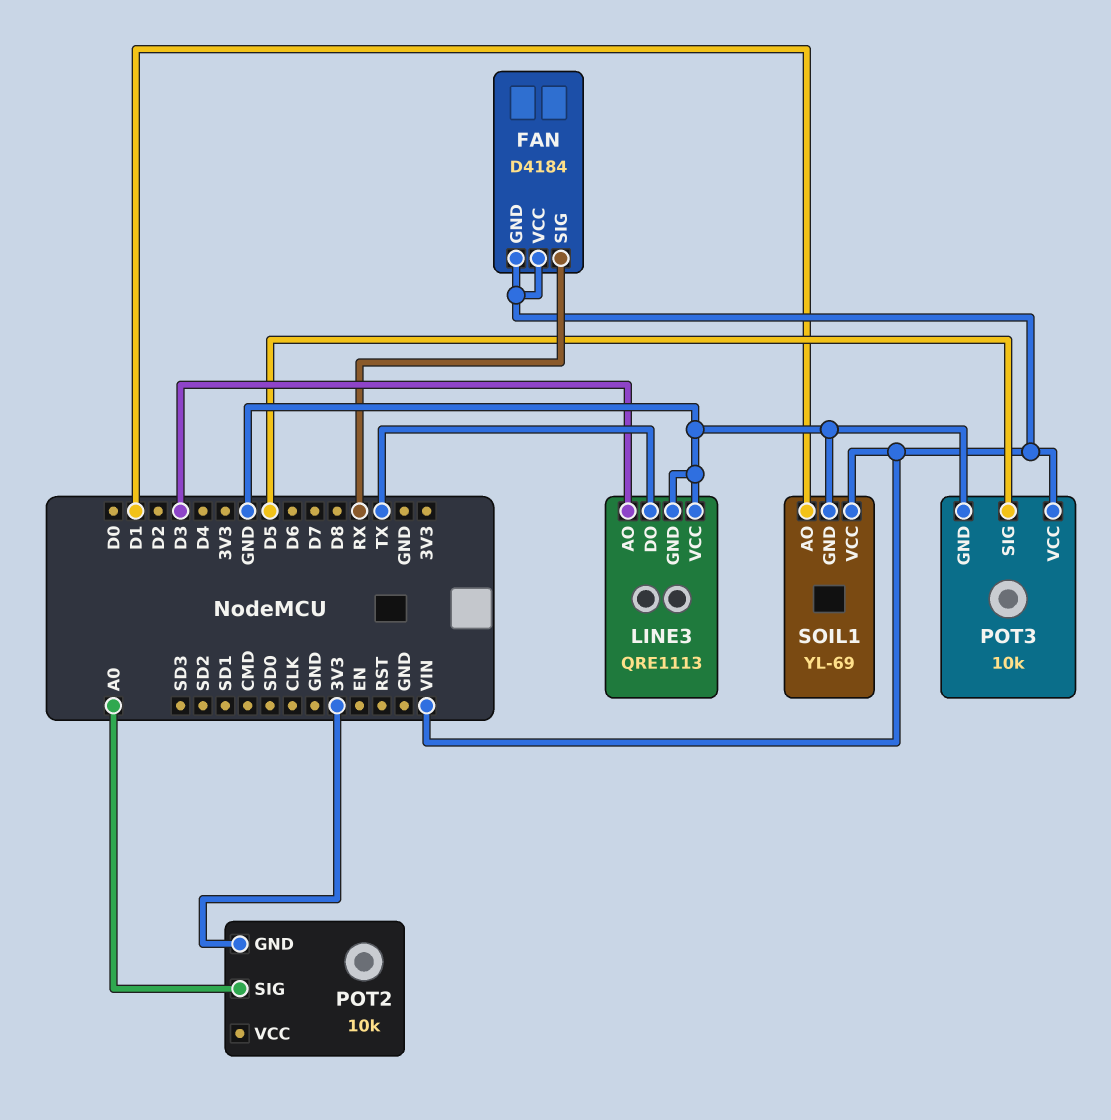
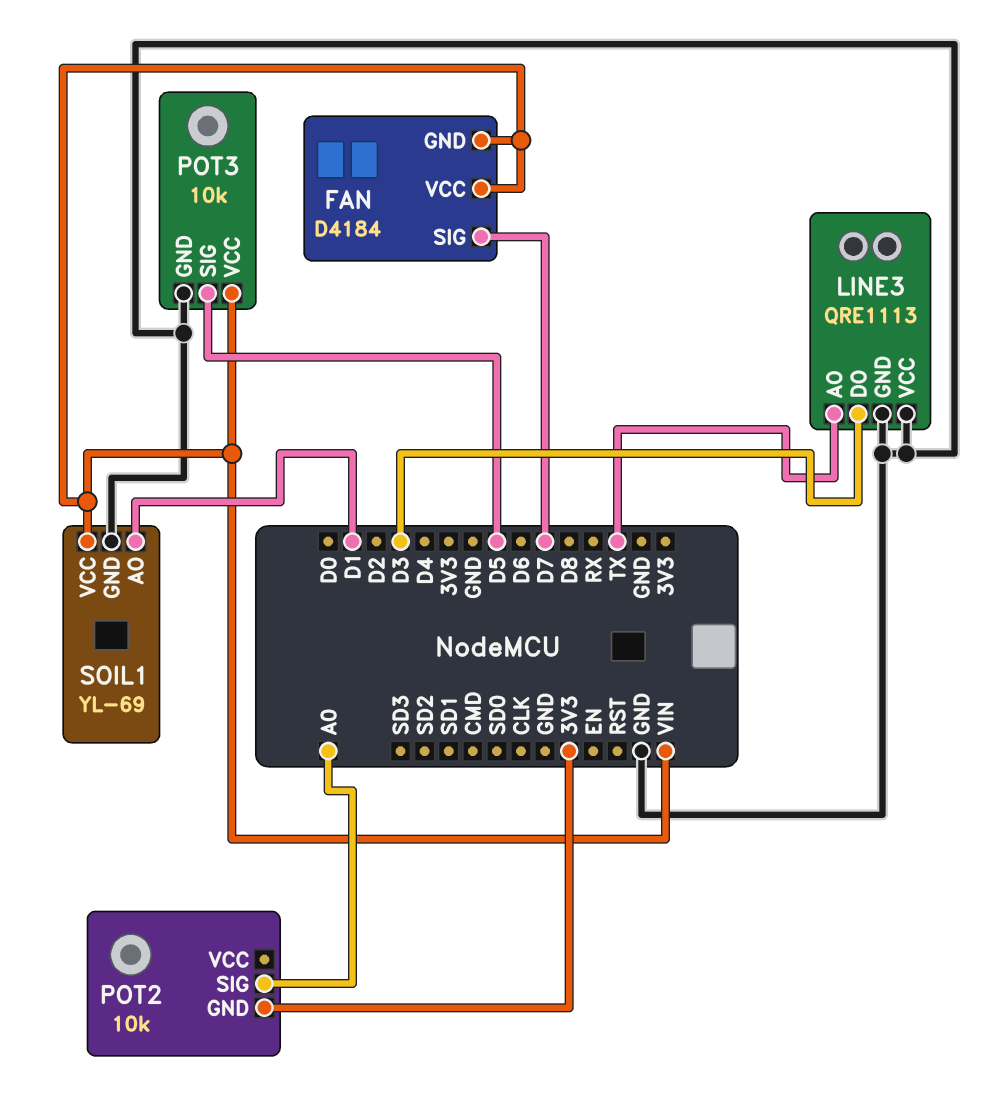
FAN pin SIG: RX -> D7
LINE3 pin AO: D3 -> TX
LINE3 pin DO: TX -> D3

